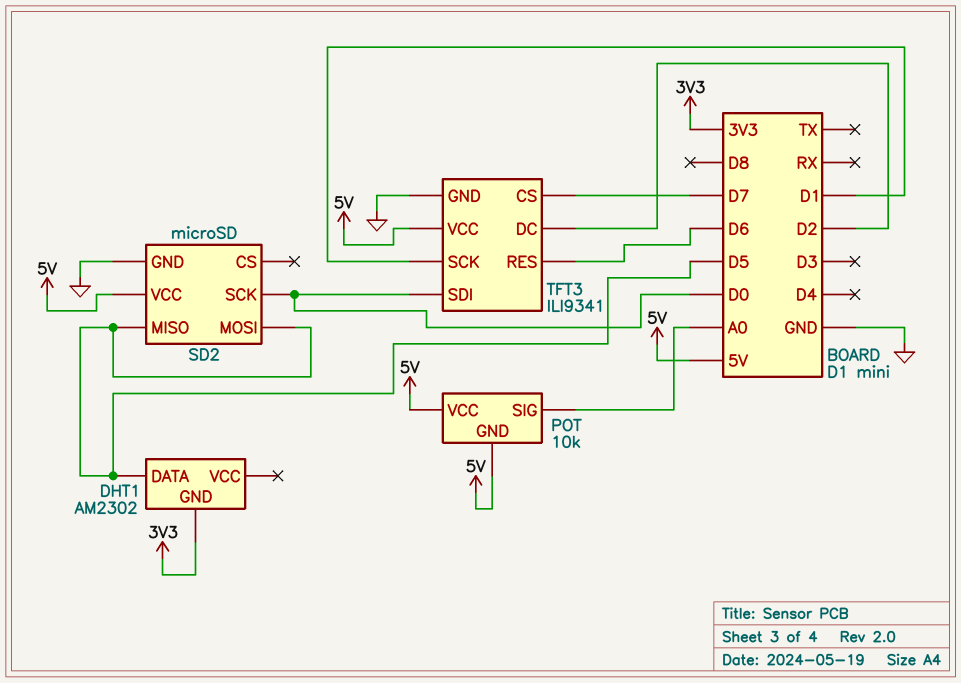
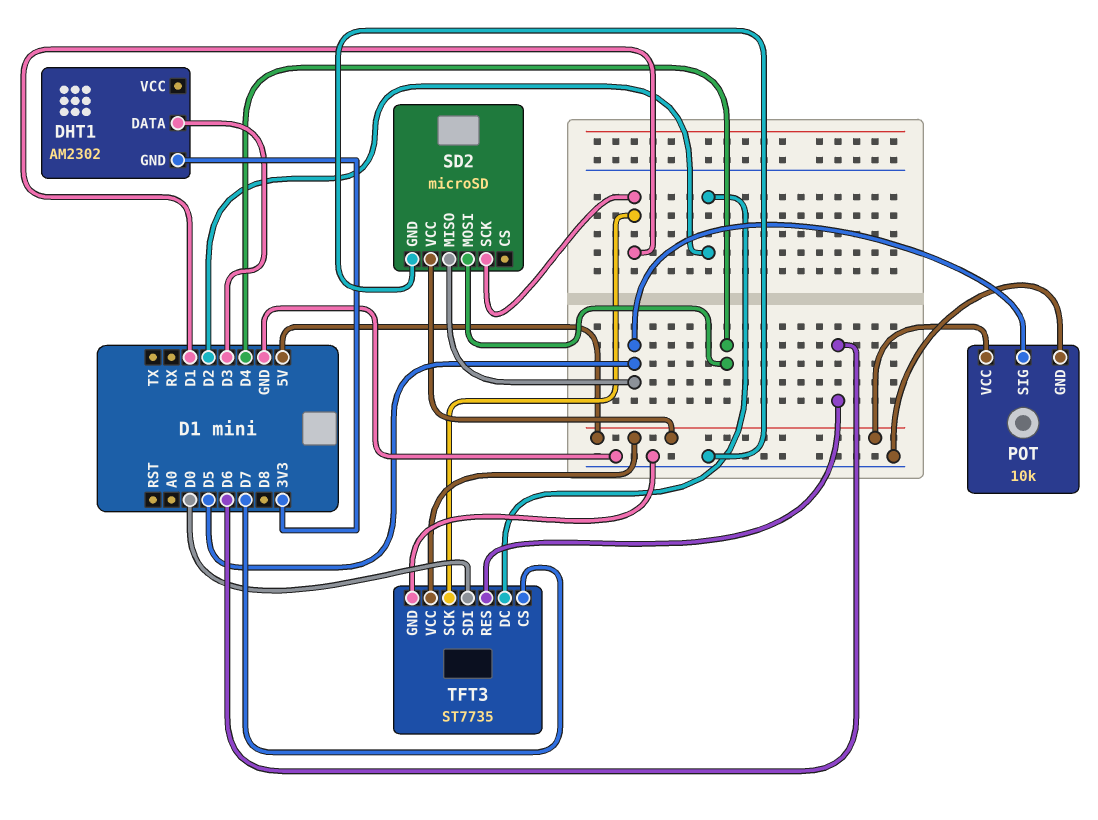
DHT1 pin DATA: D5 -> D3
POT pin GND: 5V -> GND
POT pin SIG: A0 -> D5
SD2 pin MOSI: D5 -> D4
SD2 pin SCK: D0 -> D1
TFT3: ILI9341 -> ST7735

